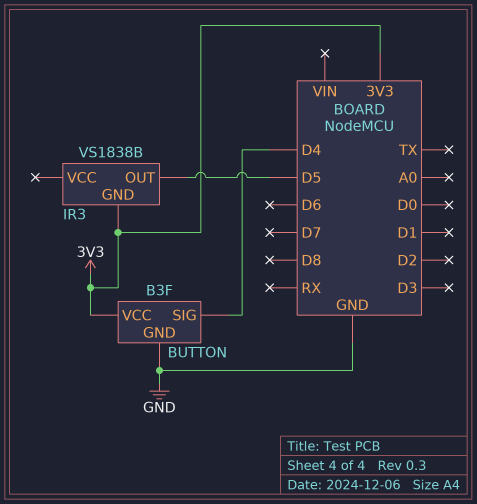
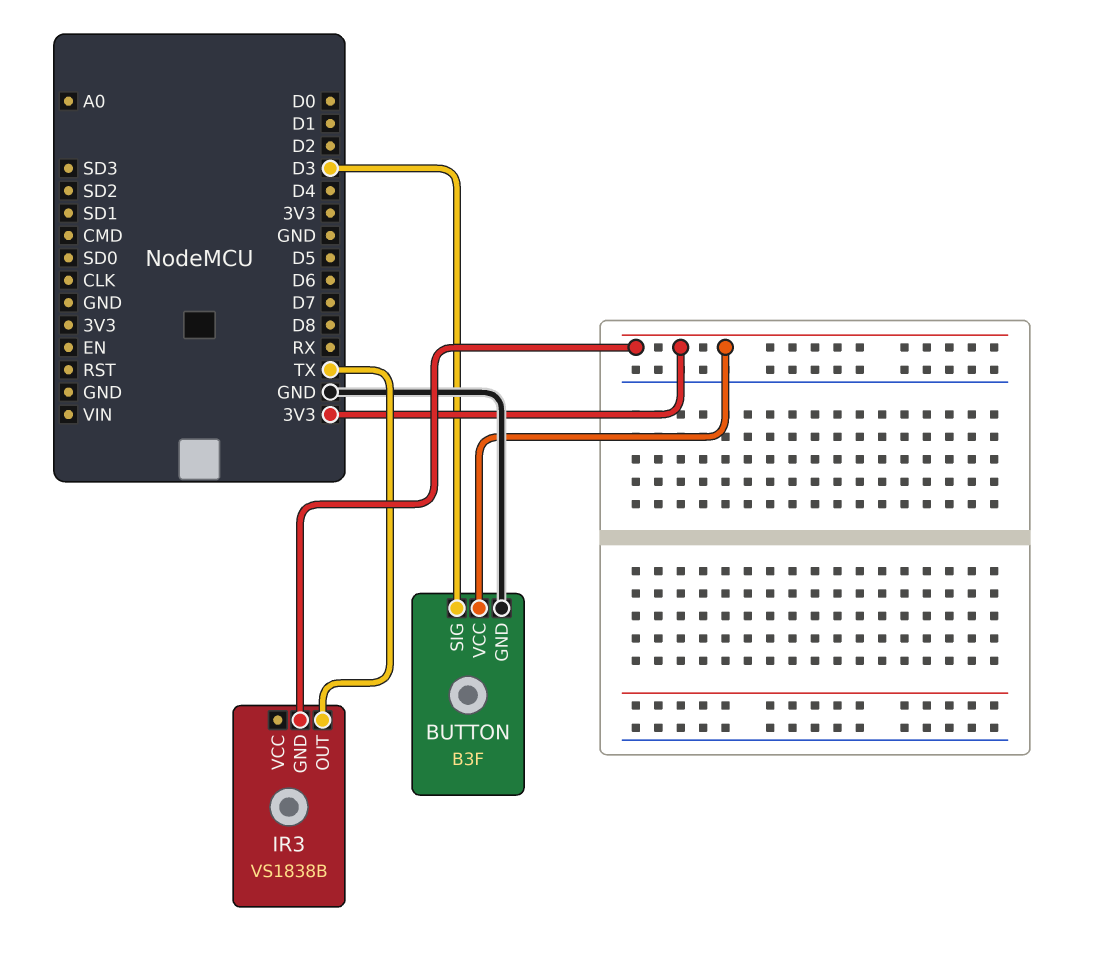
BUTTON pin SIG: D4 -> D3
IR3 pin OUT: D5 -> TX

